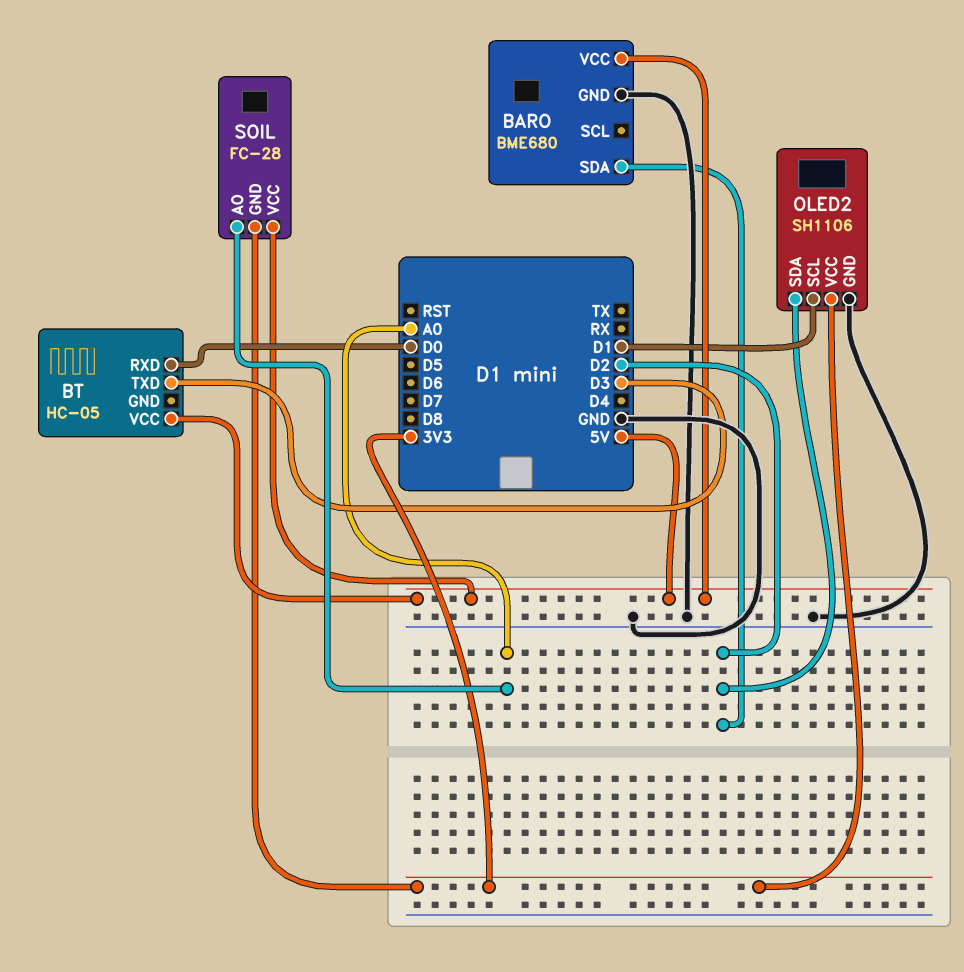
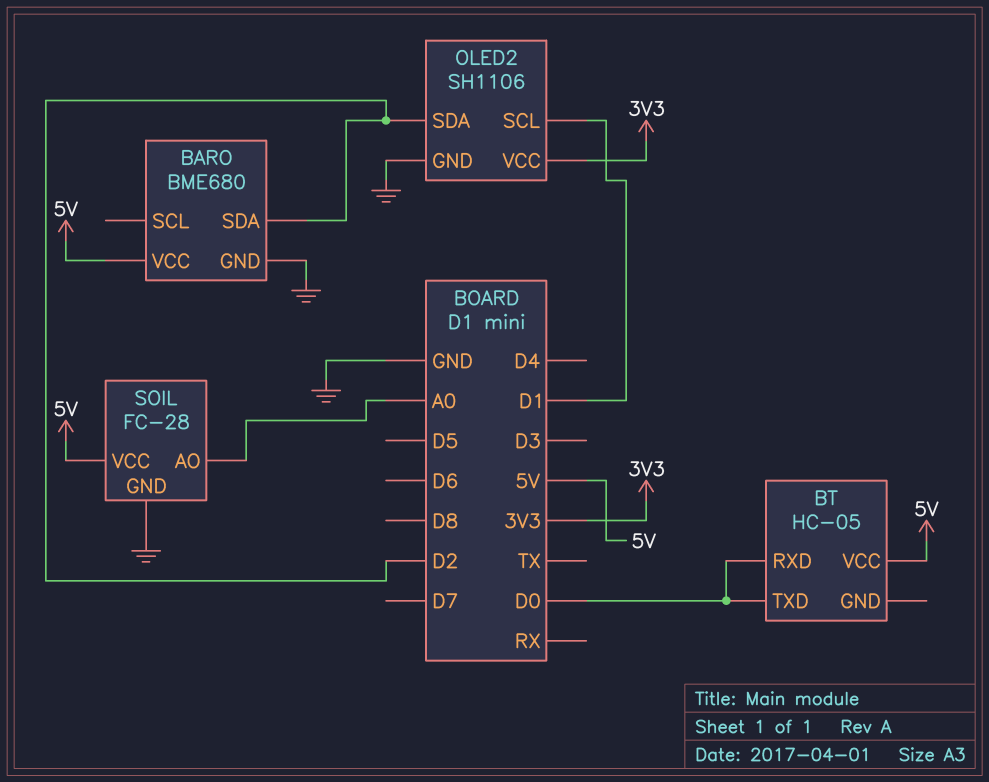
BT pin TXD: D3 -> D0
SOIL pin GND: 3V3 -> GND

